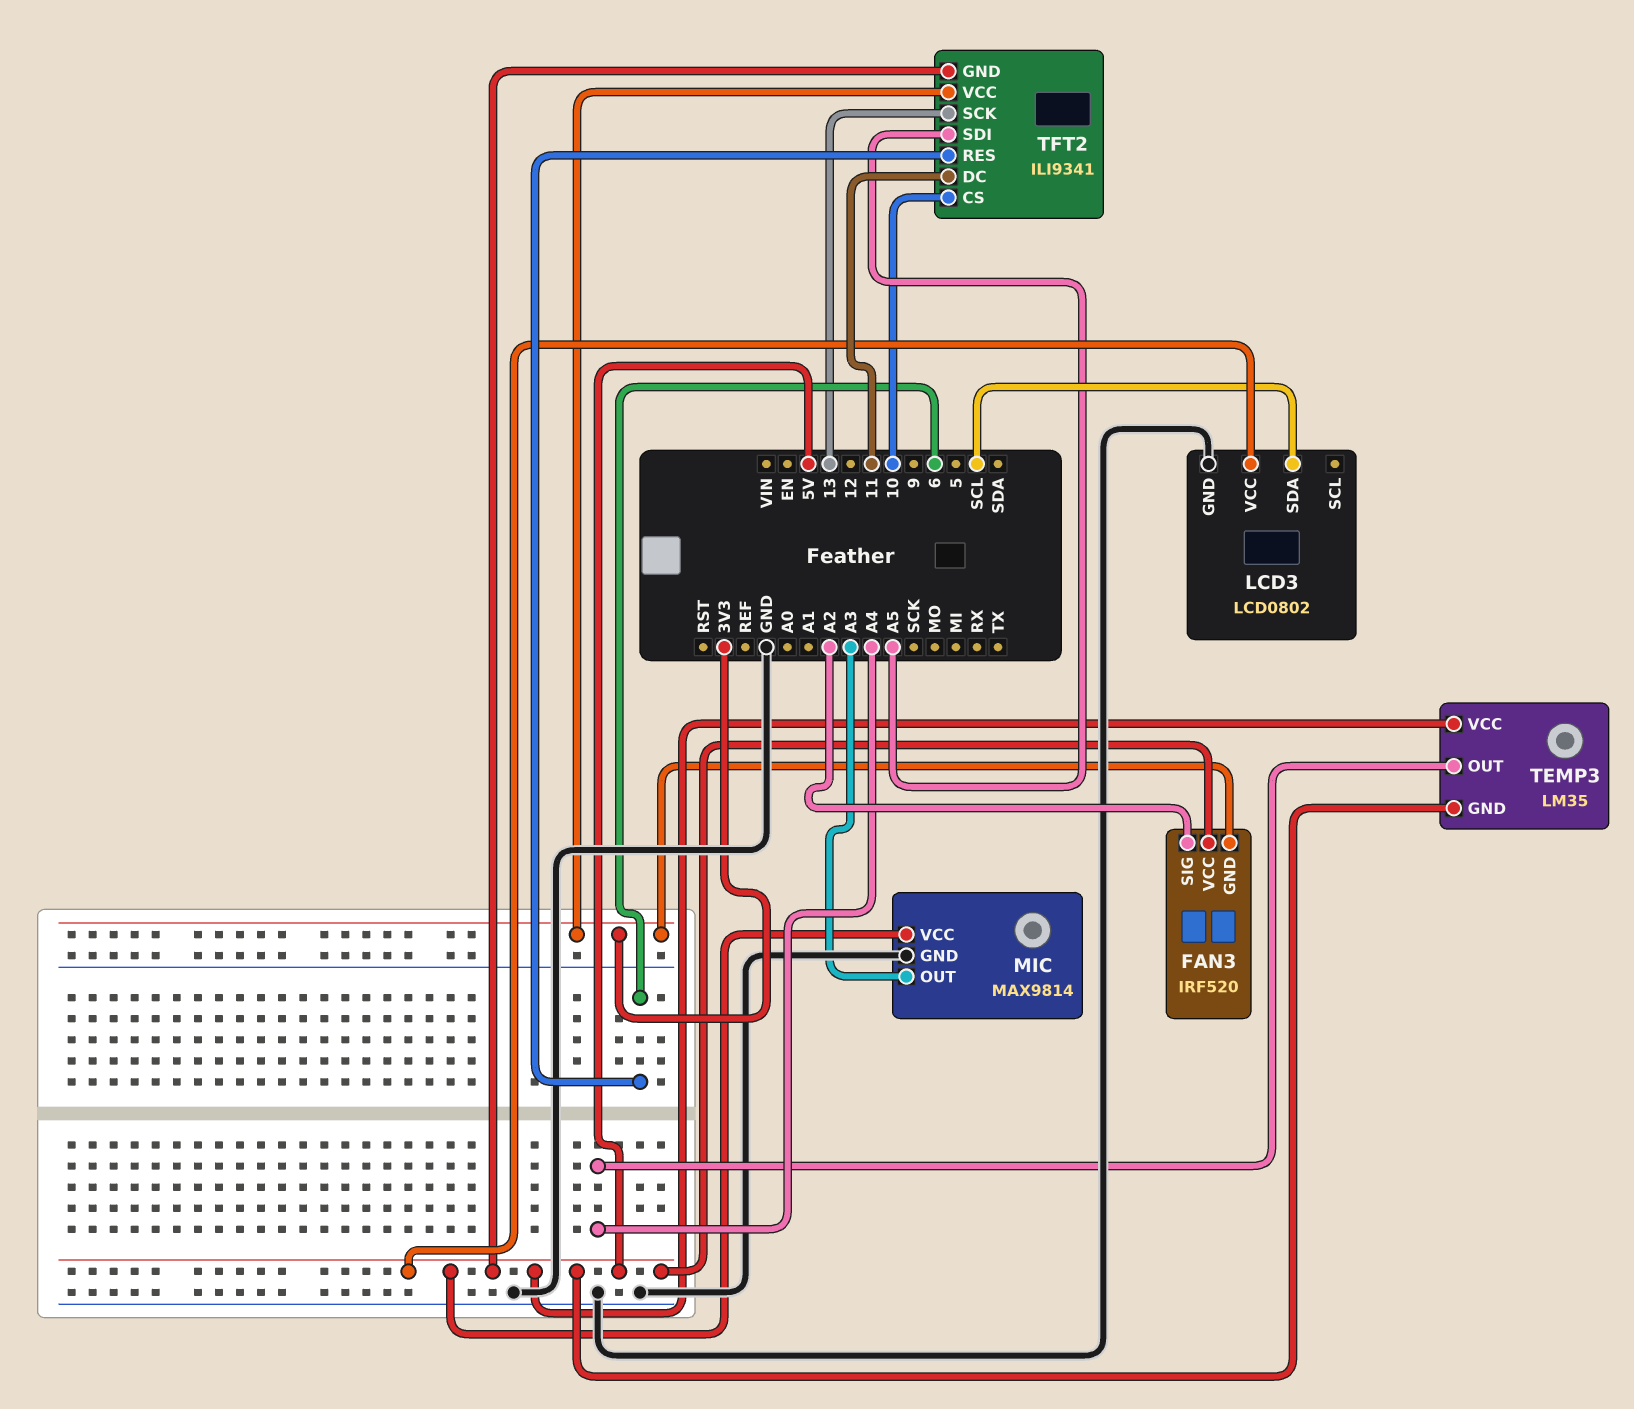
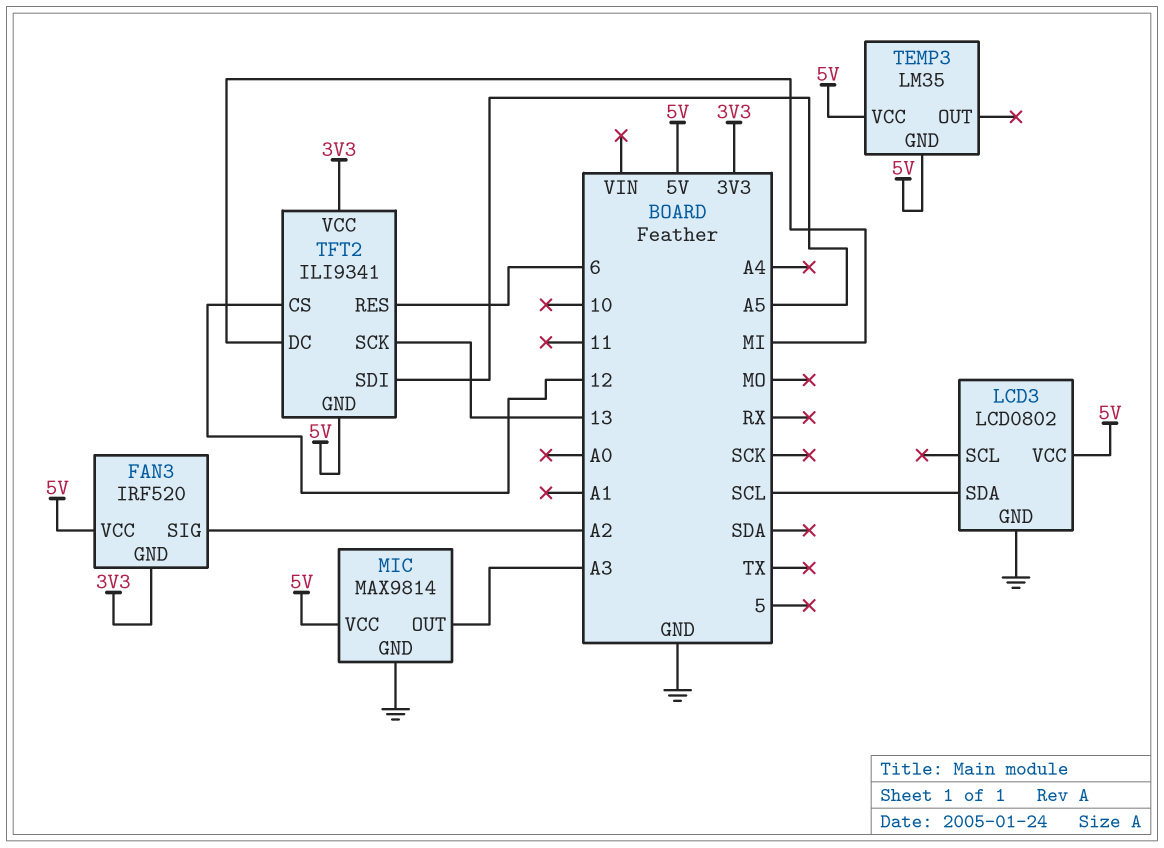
TEMP3 pin OUT: A4 -> none
TFT2 pin CS: 10 -> 12
TFT2 pin DC: 11 -> MI

